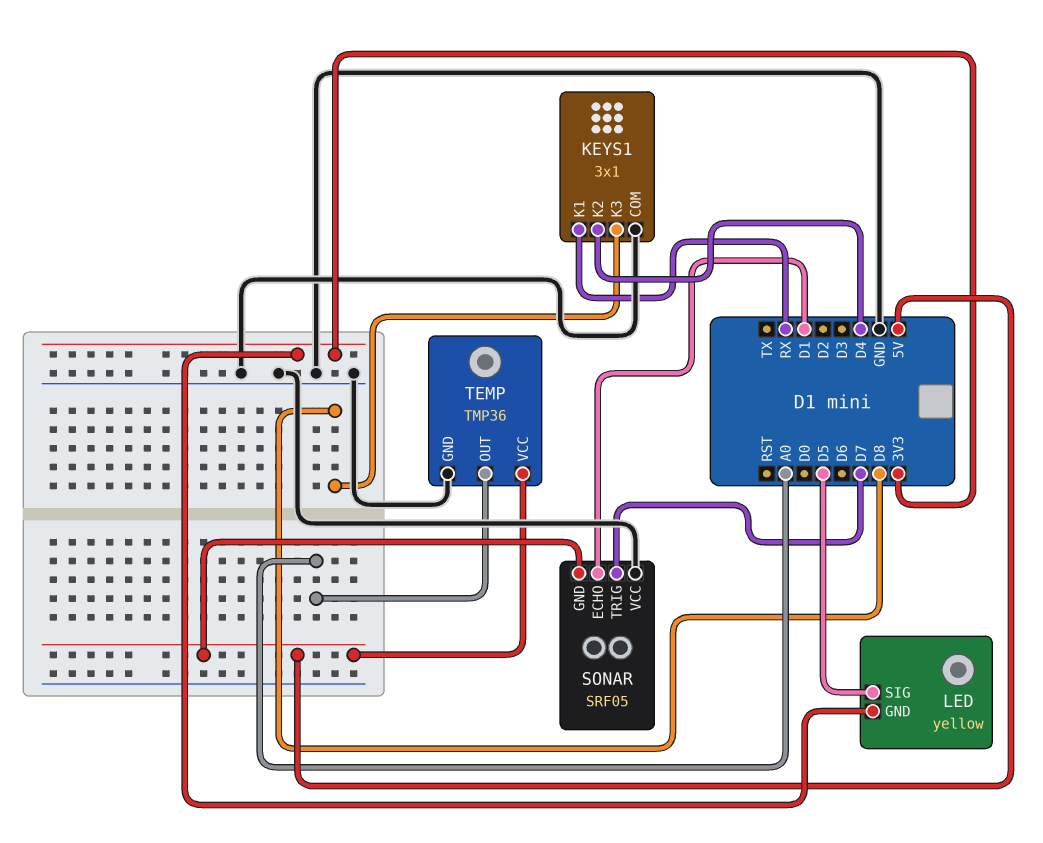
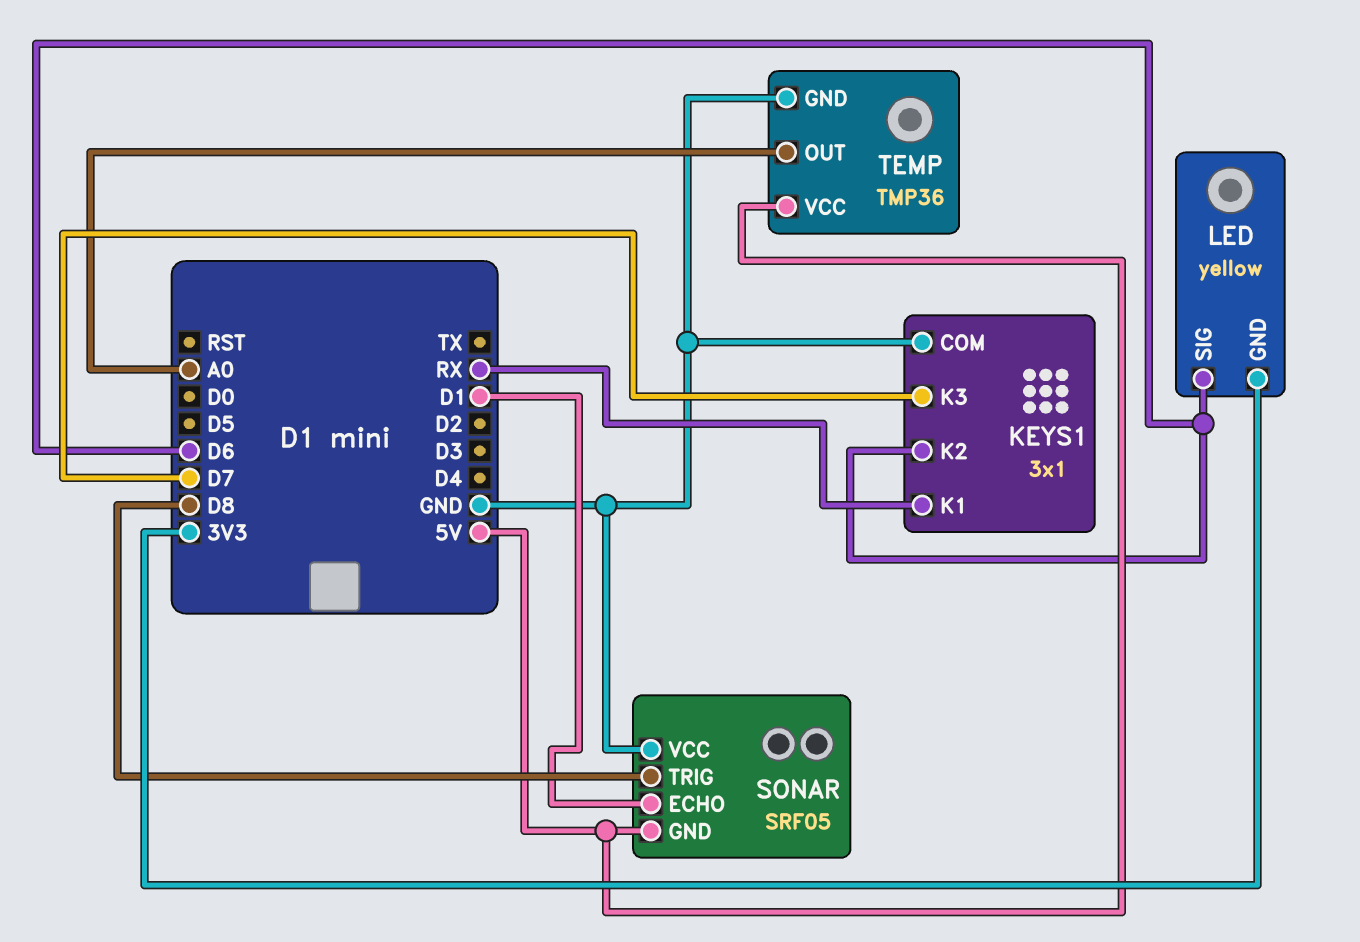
KEYS1 pin K2: D4 -> D6
KEYS1 pin K3: D8 -> D7
LED pin SIG: D5 -> D6
SONAR pin TRIG: D7 -> D8

